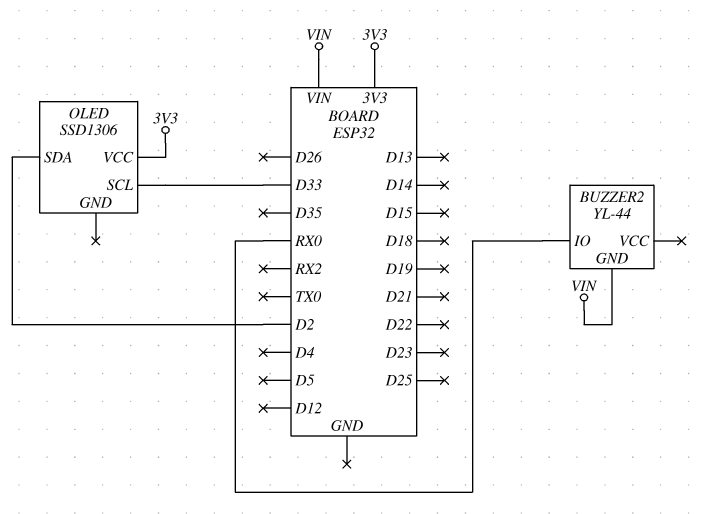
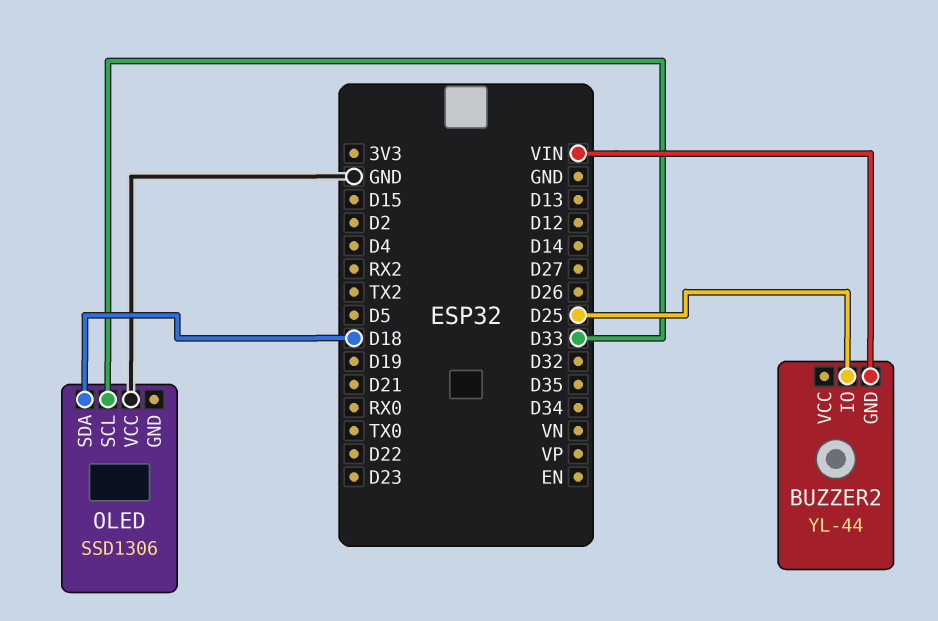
BUZZER2 pin IO: RX0 -> D25
OLED pin SDA: D2 -> D18
OLED pin VCC: 3V3 -> GND

